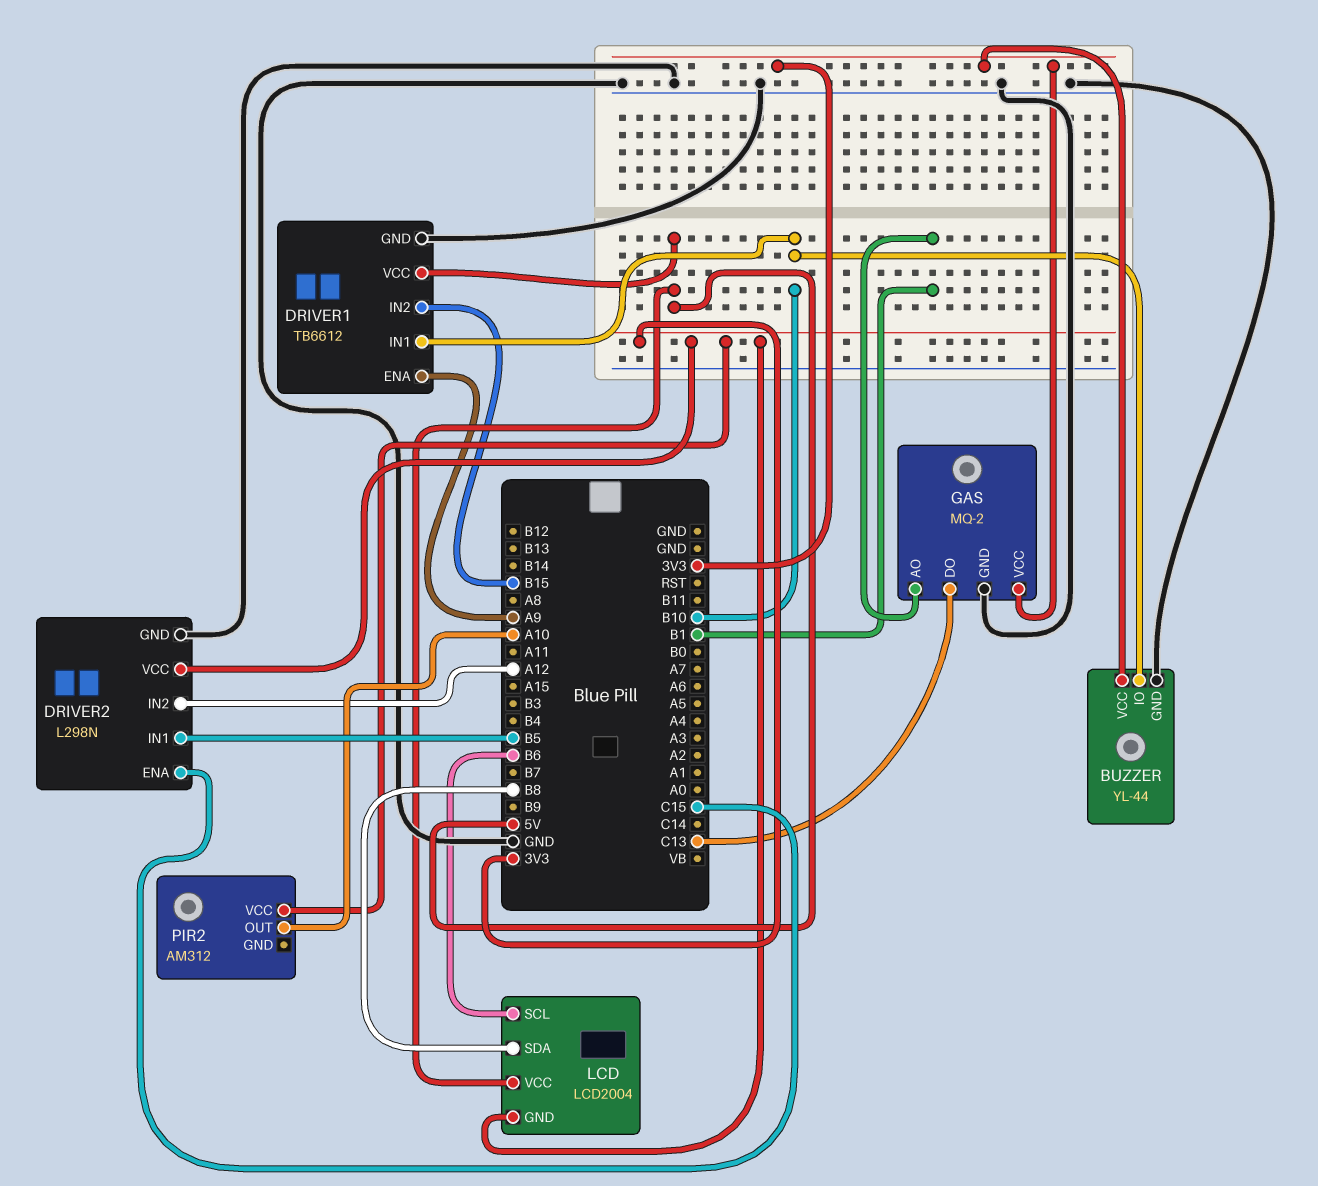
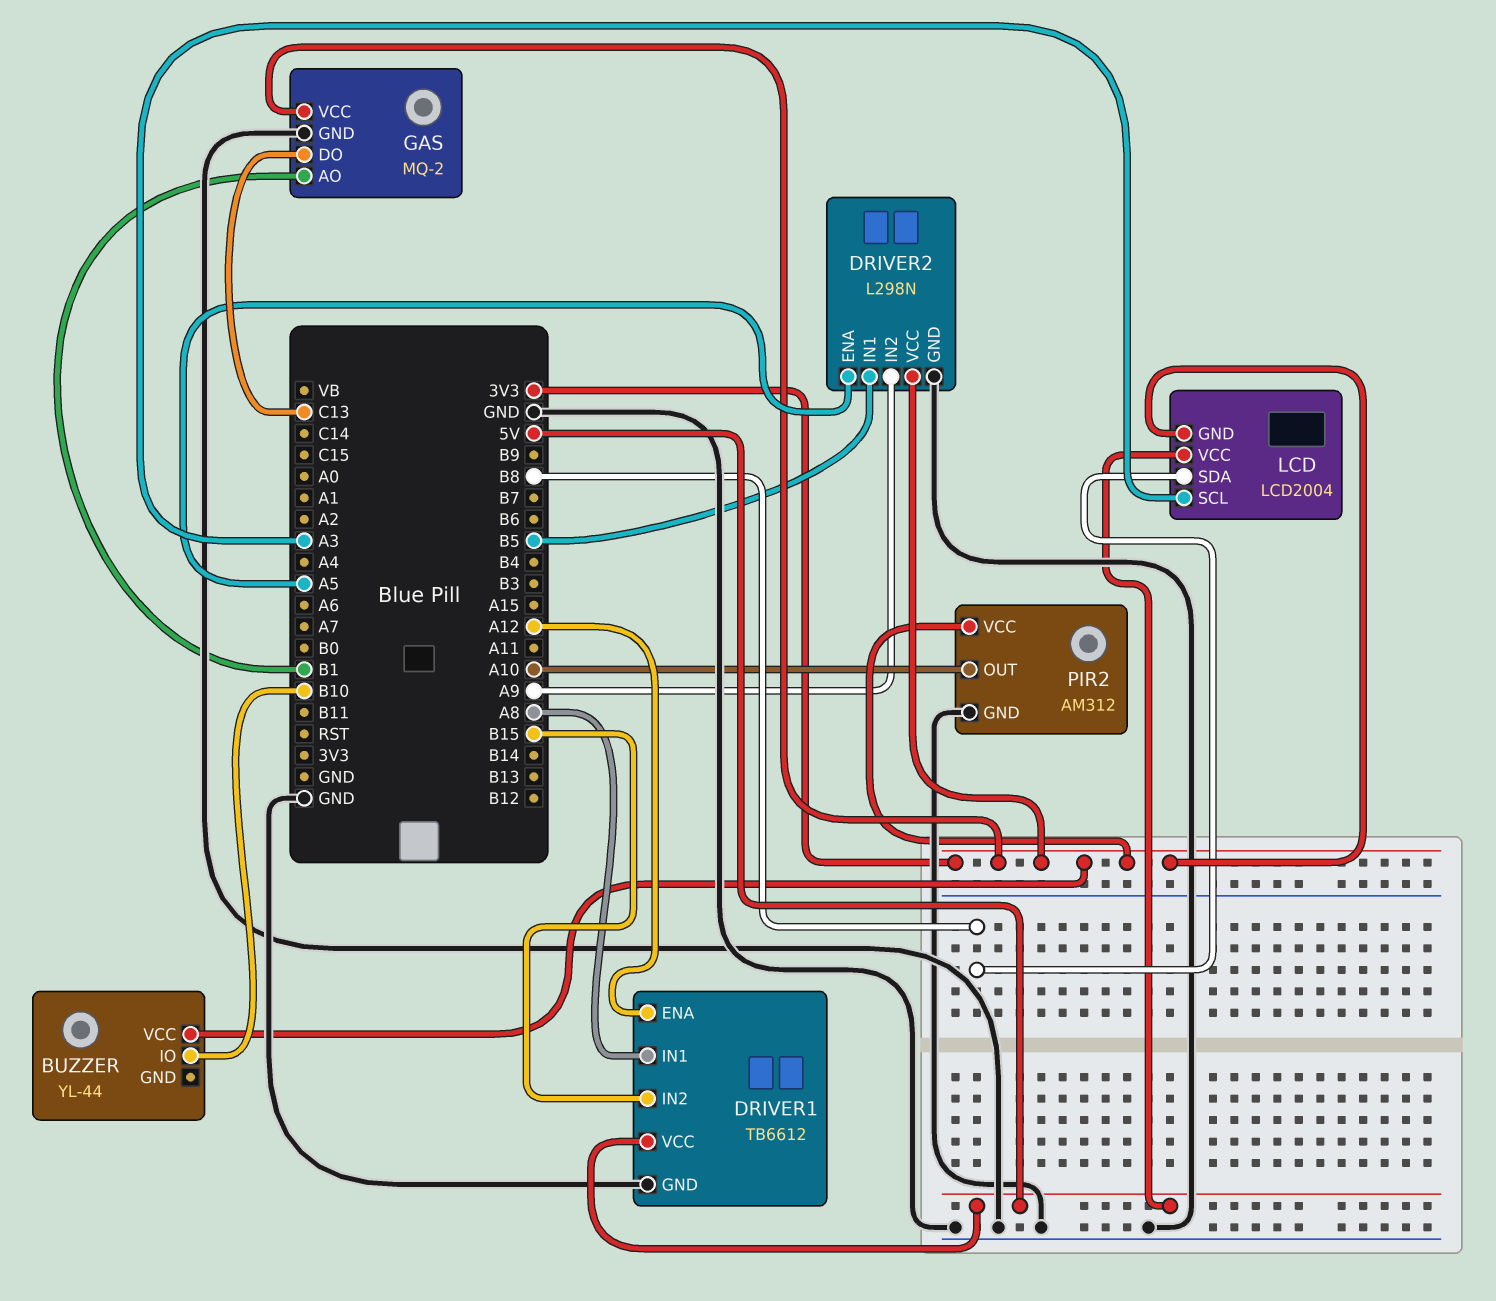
BUZZER pin GND: GND -> none
DRIVER1 pin ENA: A9 -> A12
DRIVER1 pin IN1: B10 -> A8
DRIVER2 pin ENA: C15 -> A5
DRIVER2 pin IN2: A12 -> A9
LCD pin SCL: B6 -> A3
PIR2 pin GND: none -> GND

